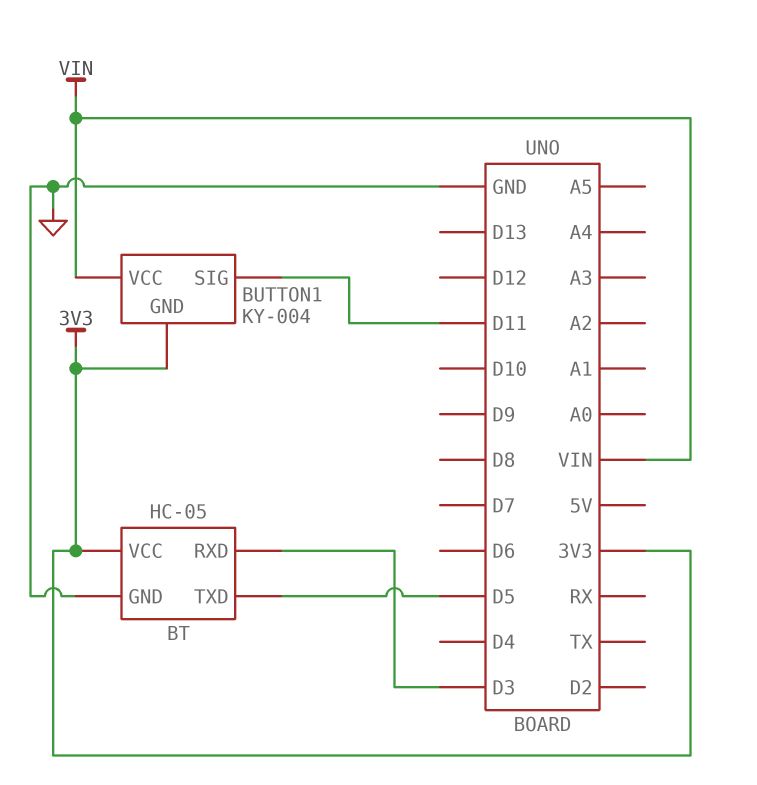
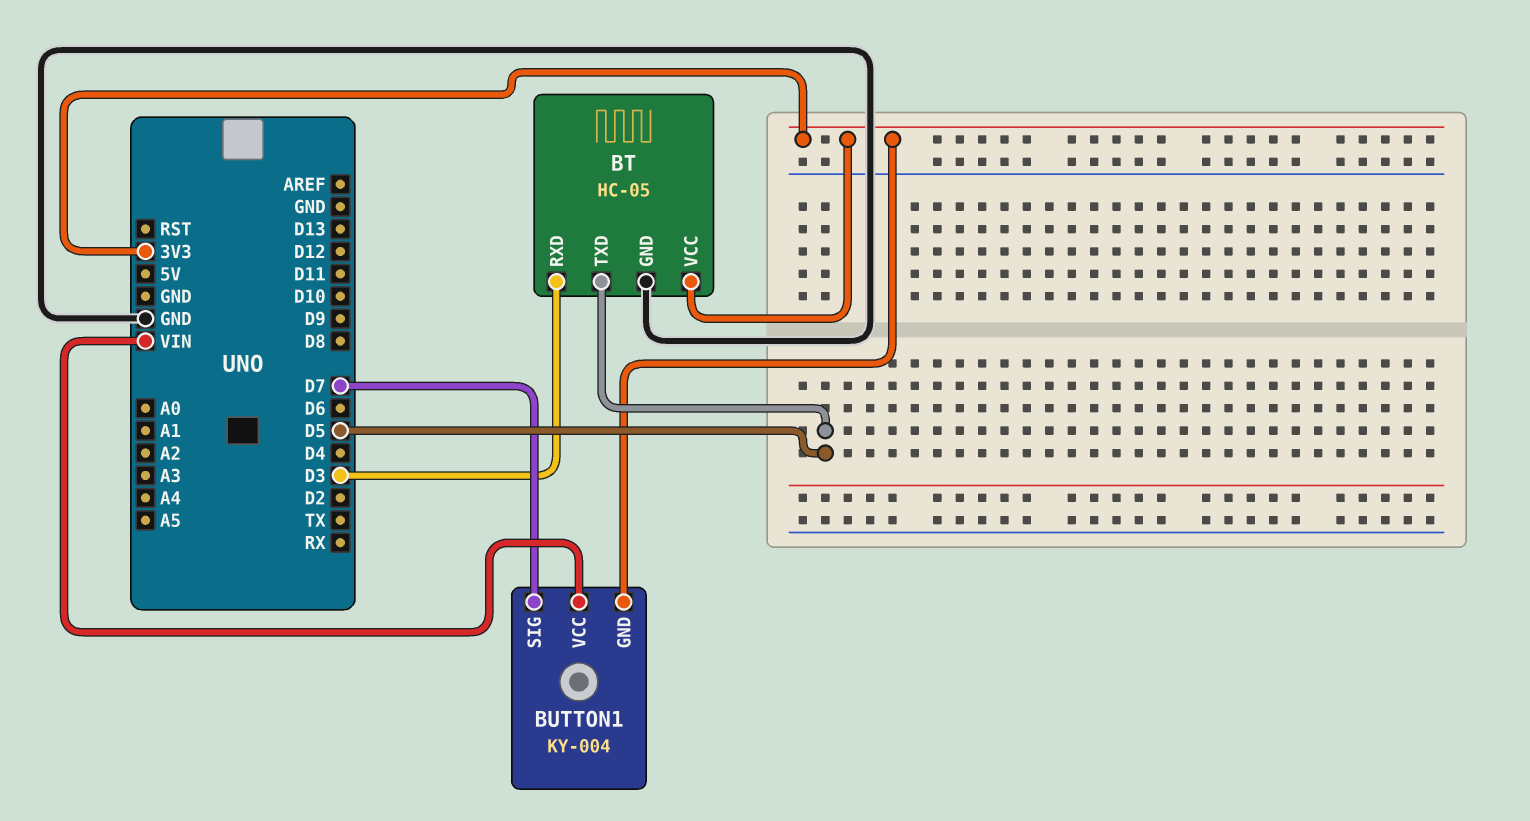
BUTTON1 pin SIG: D11 -> D7

